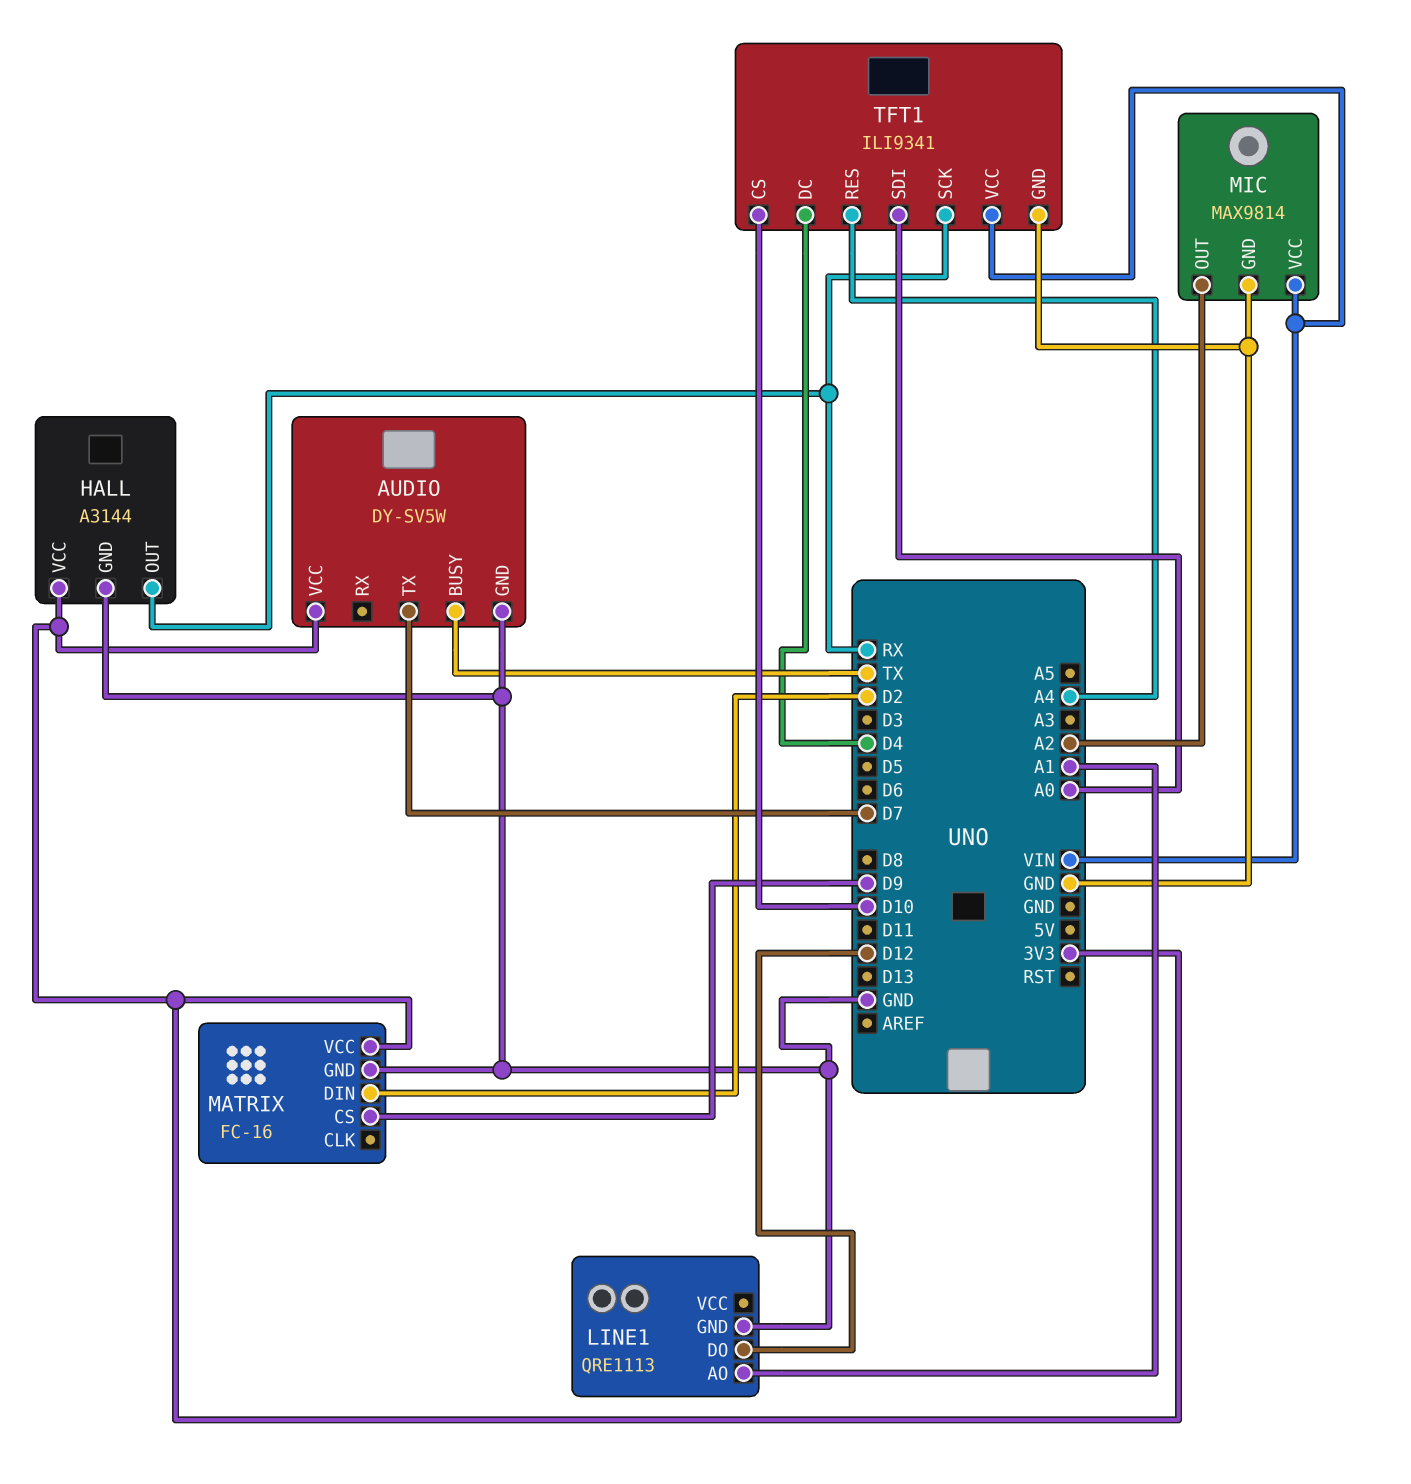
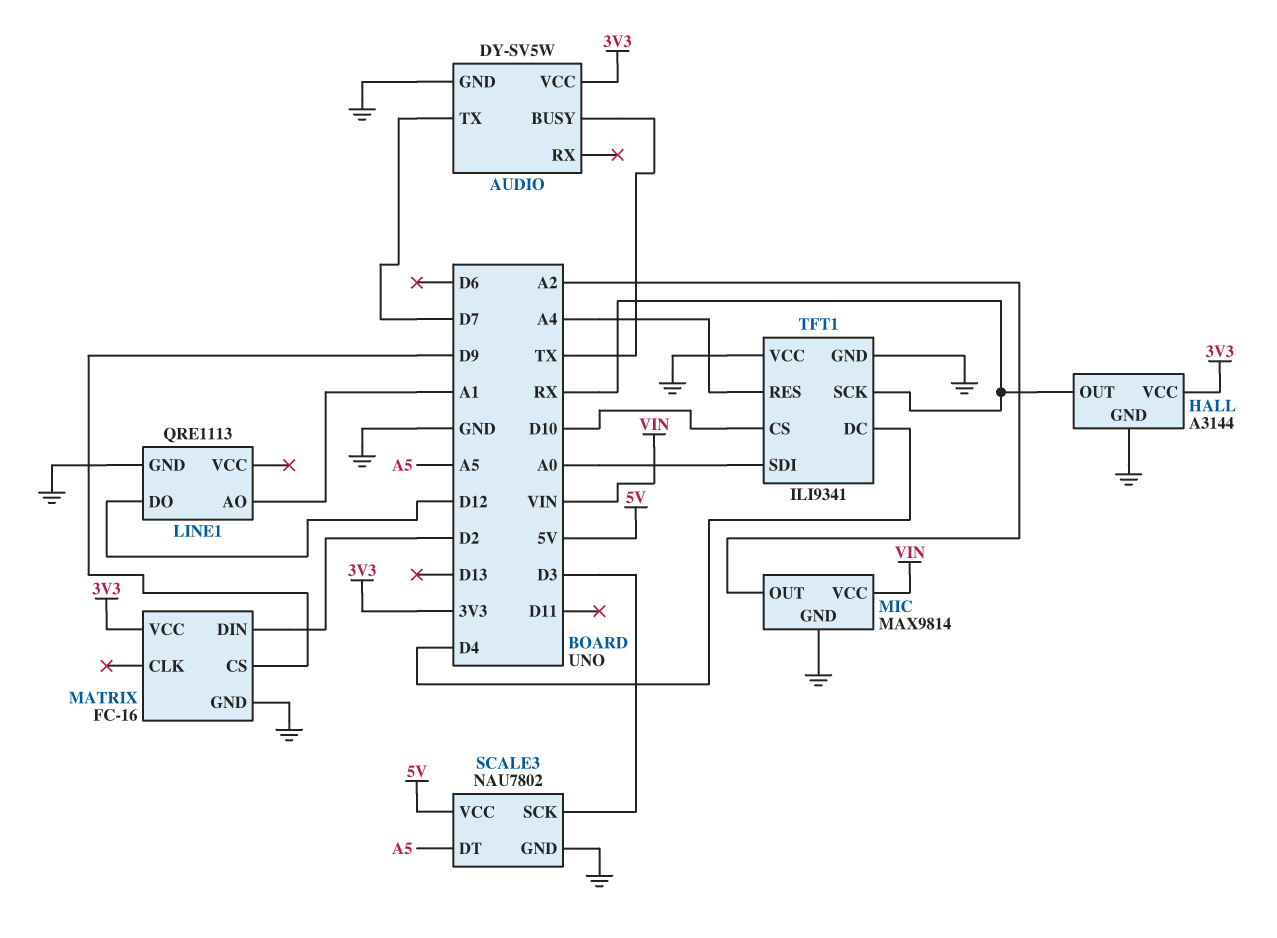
SCALE3: none -> NAU7802
SCALE3 pin DT: none -> A5
SCALE3 pin GND: none -> GND
SCALE3 pin SCK: none -> D3
SCALE3 pin VCC: none -> 5V
TFT1 pin VCC: VIN -> GND

